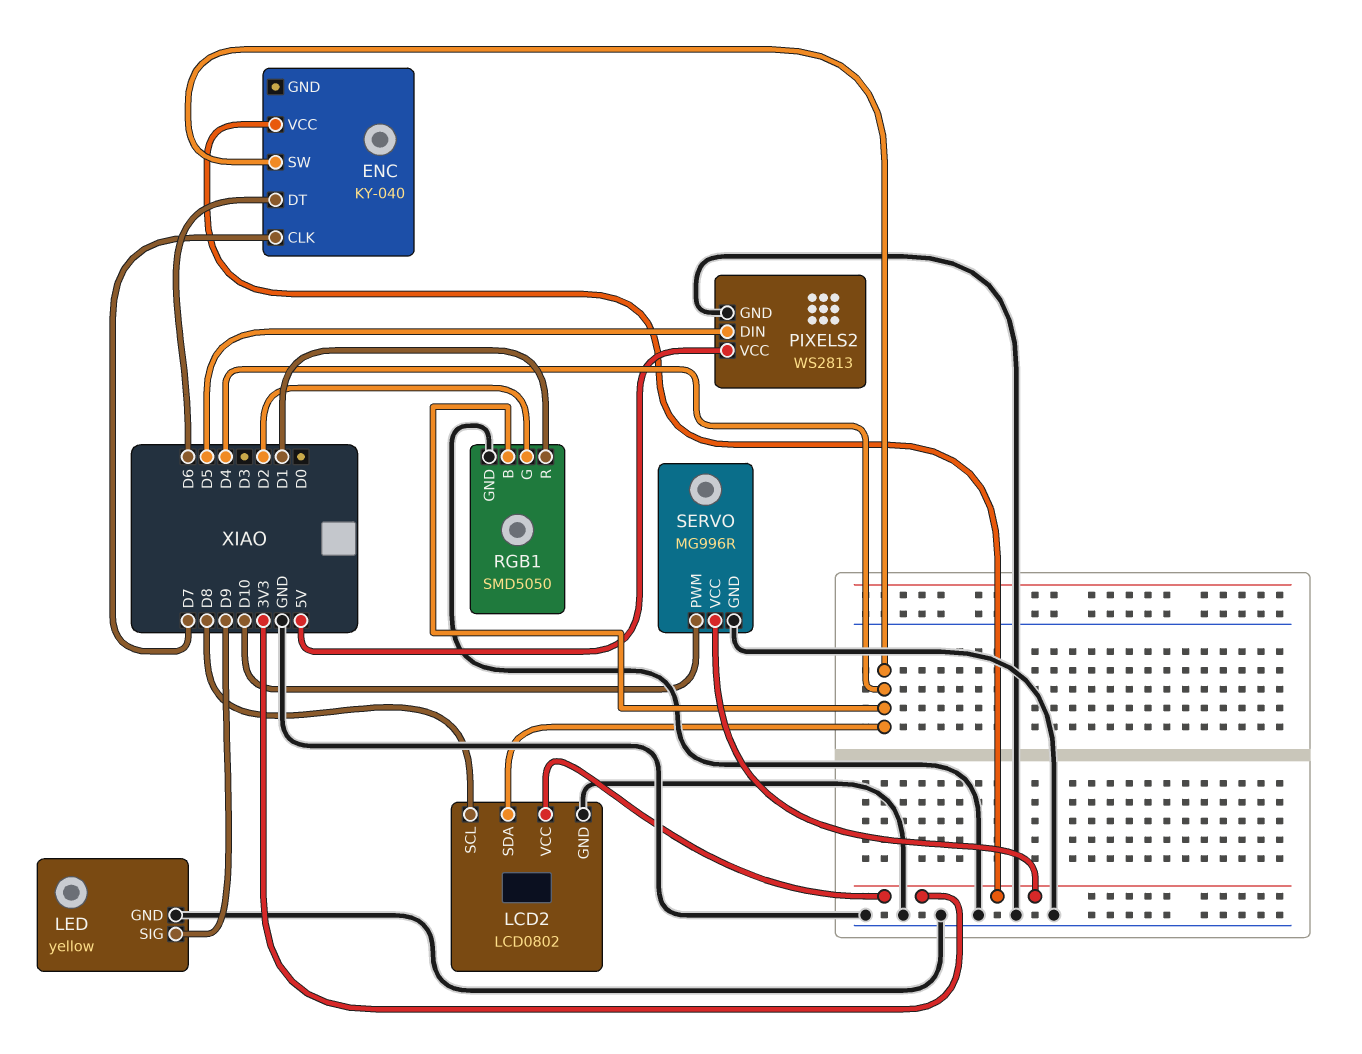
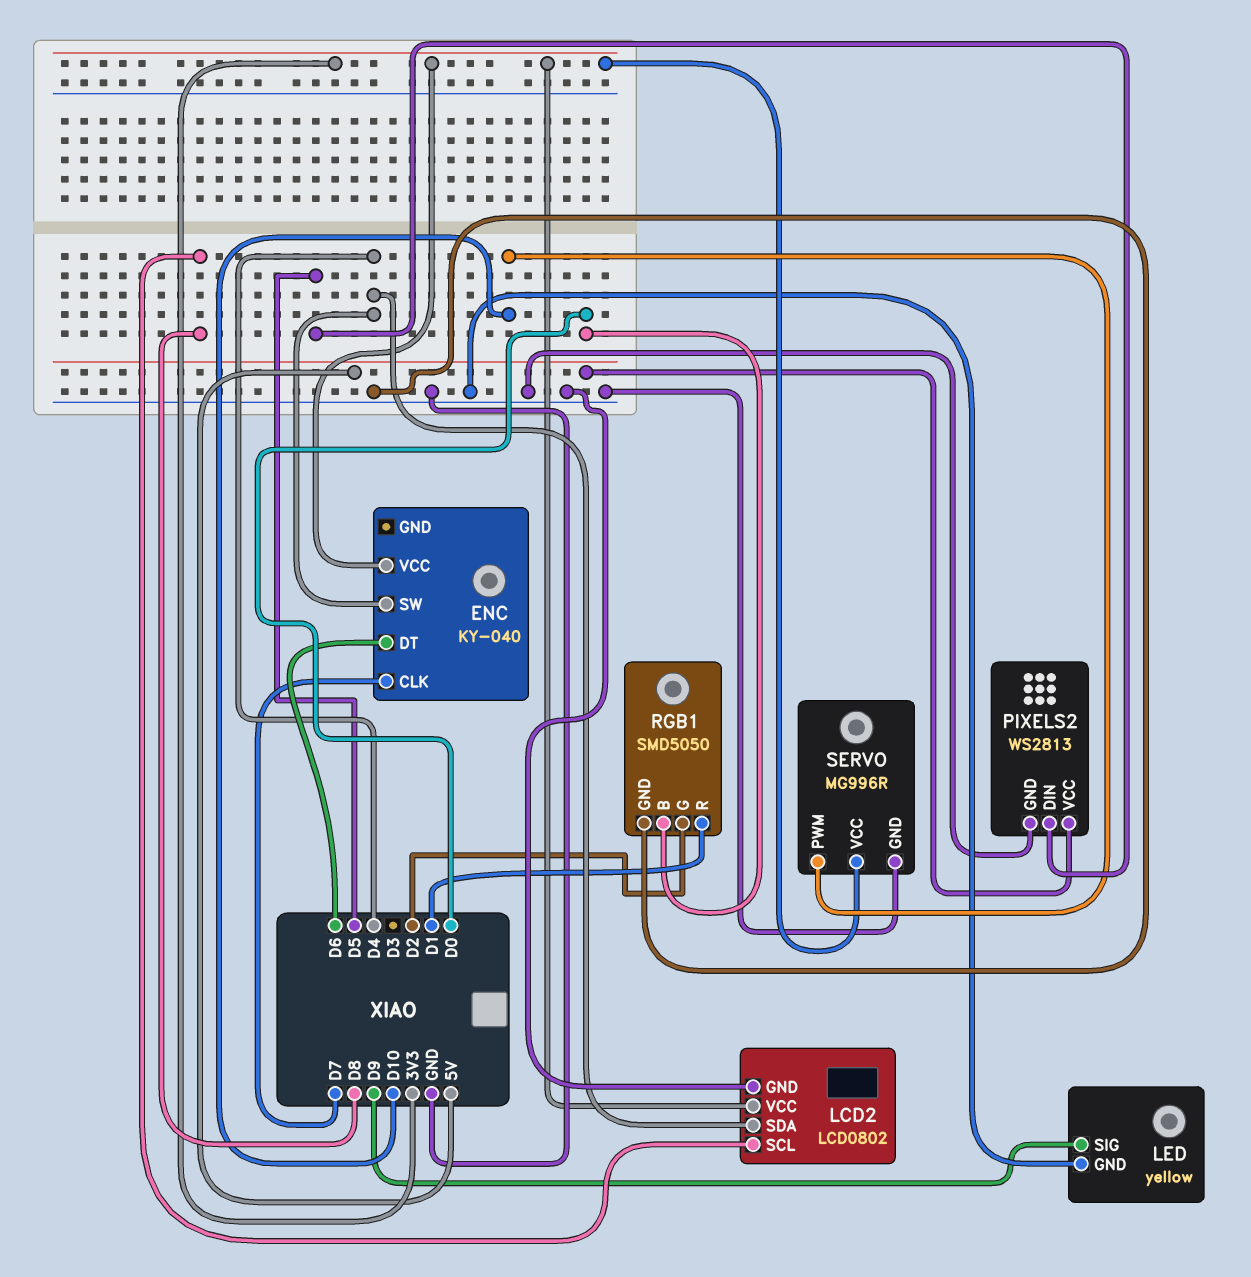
RGB1 pin B: D4 -> D0

